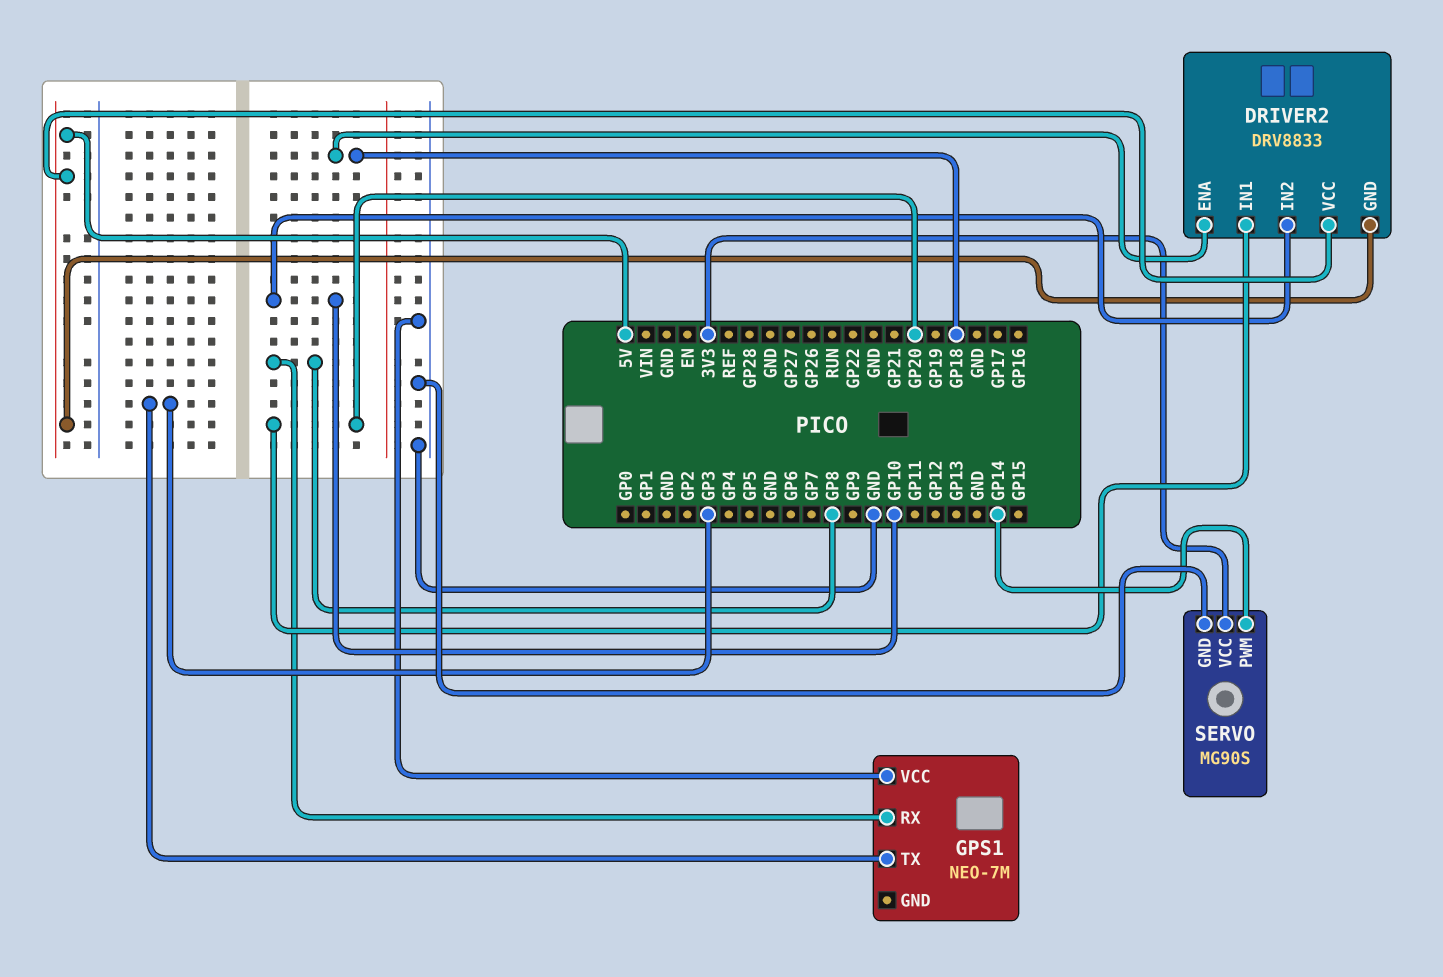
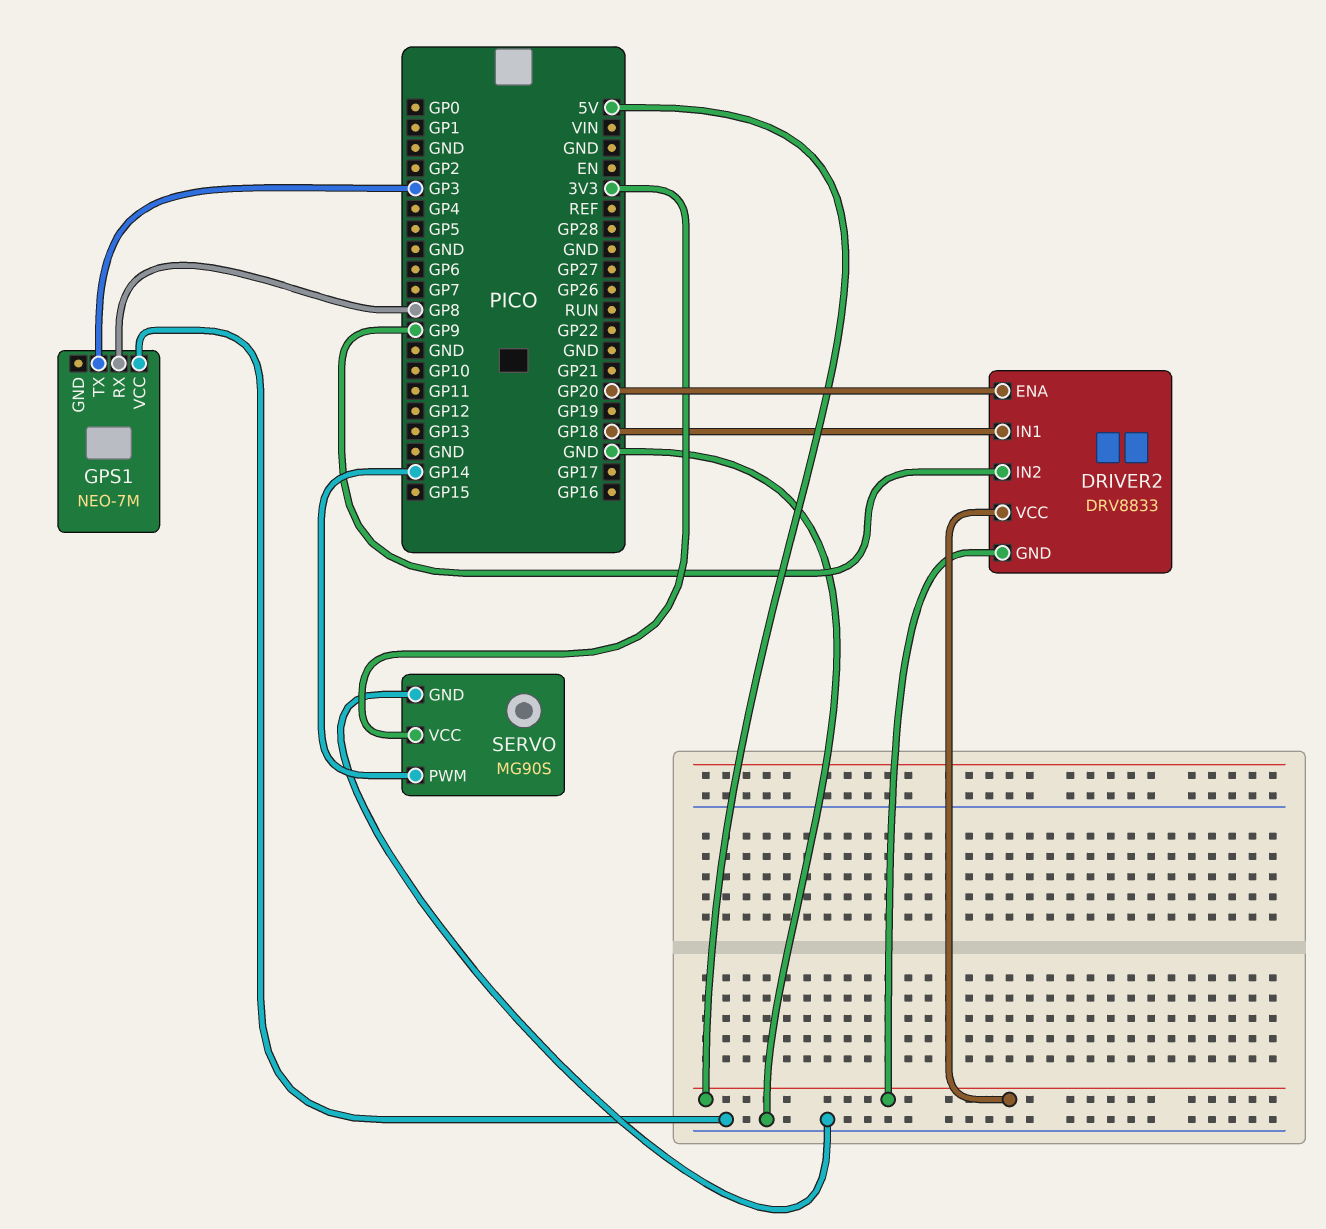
DRIVER2 pin ENA: GP18 -> GP20
DRIVER2 pin IN1: GP20 -> GP18
DRIVER2 pin IN2: GP10 -> GP9

